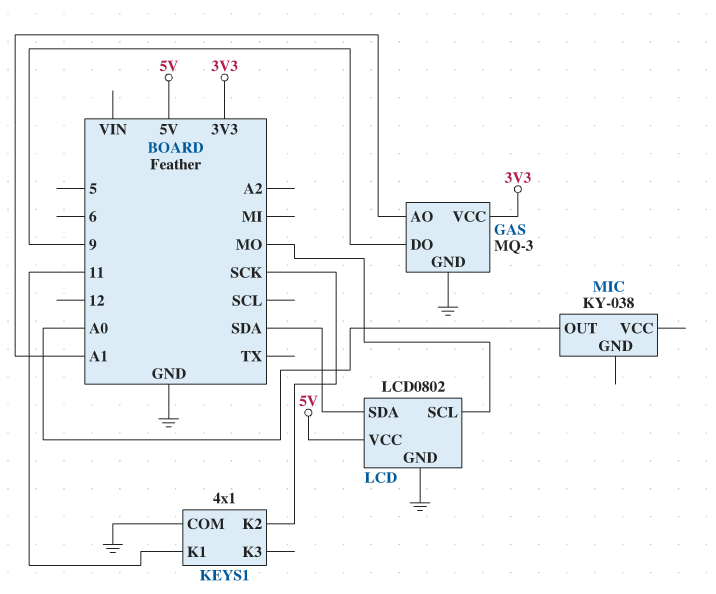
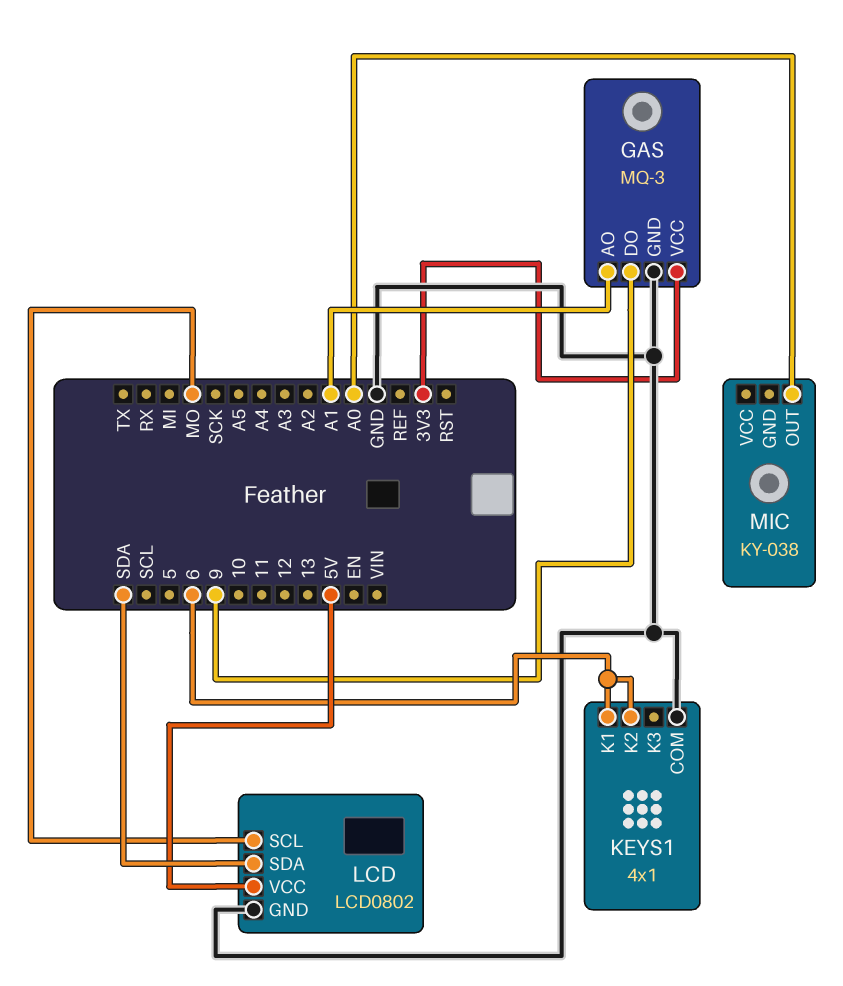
KEYS1 pin K1: 11 -> 6
KEYS1 pin K2: SCK -> 6

